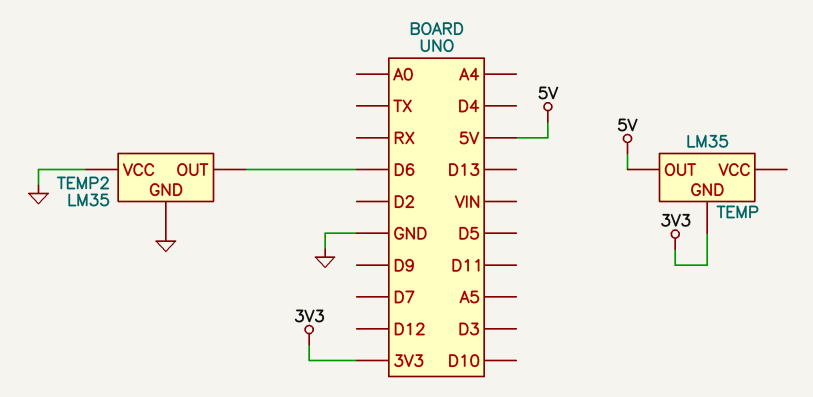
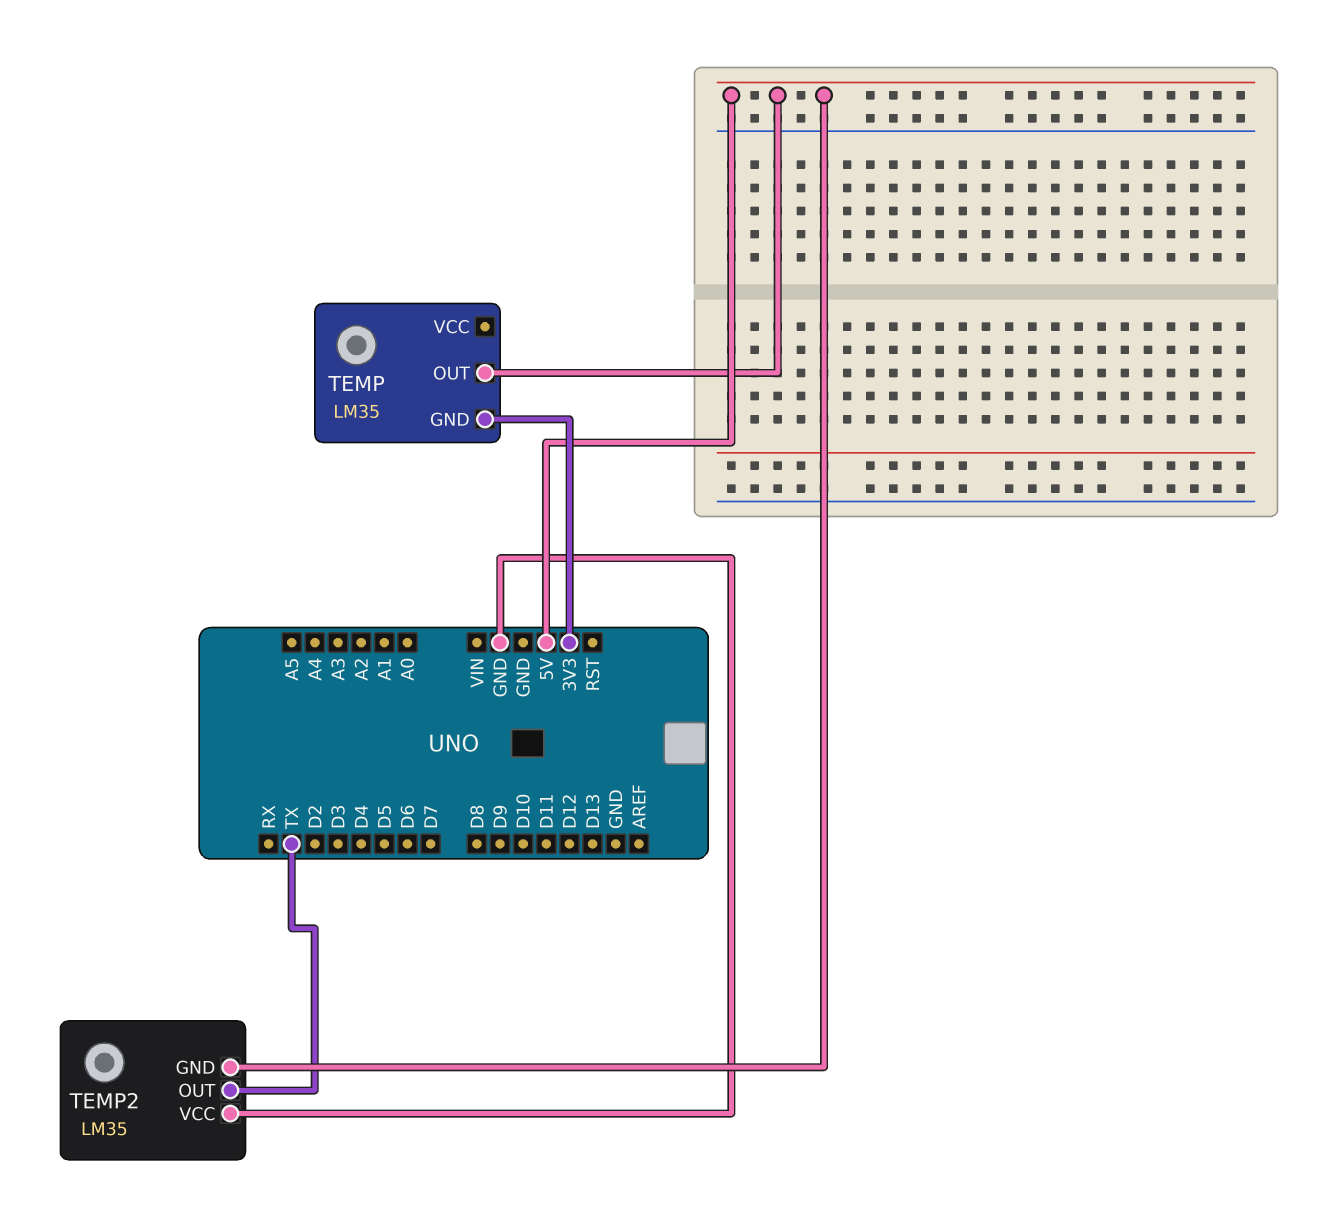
TEMP2 pin GND: GND -> 5V
TEMP2 pin OUT: D6 -> TX

